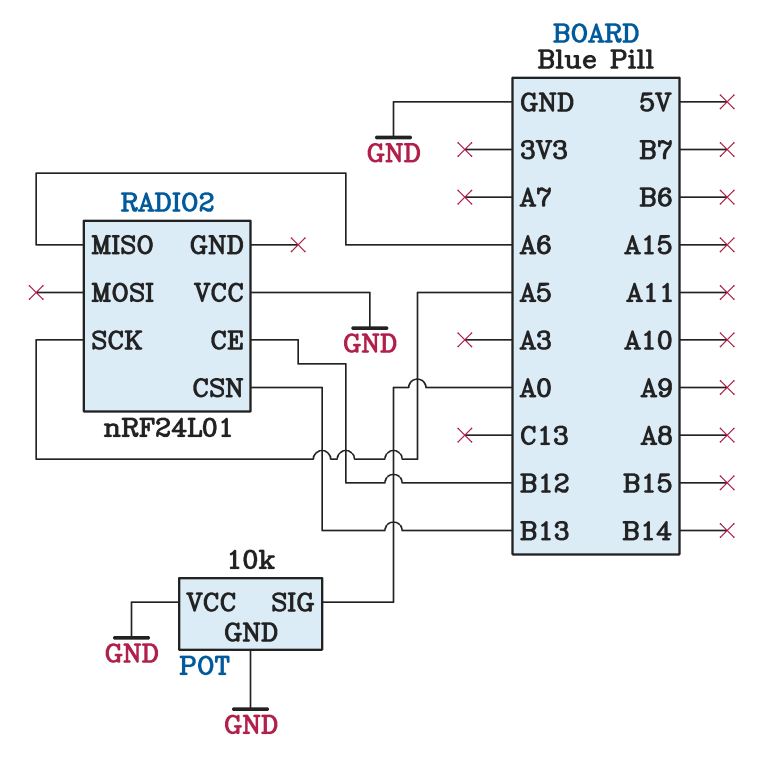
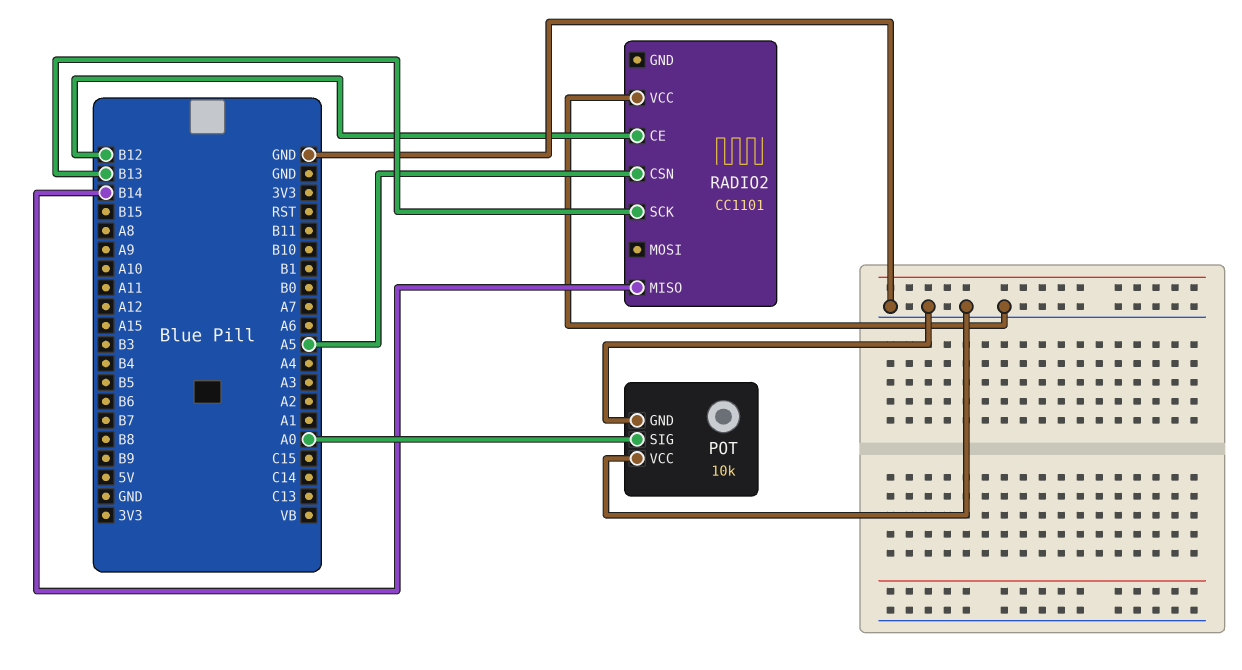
RADIO2: nRF24L01 -> CC1101
RADIO2 pin CSN: B13 -> A5
RADIO2 pin MISO: A6 -> B14
RADIO2 pin SCK: A5 -> B13

